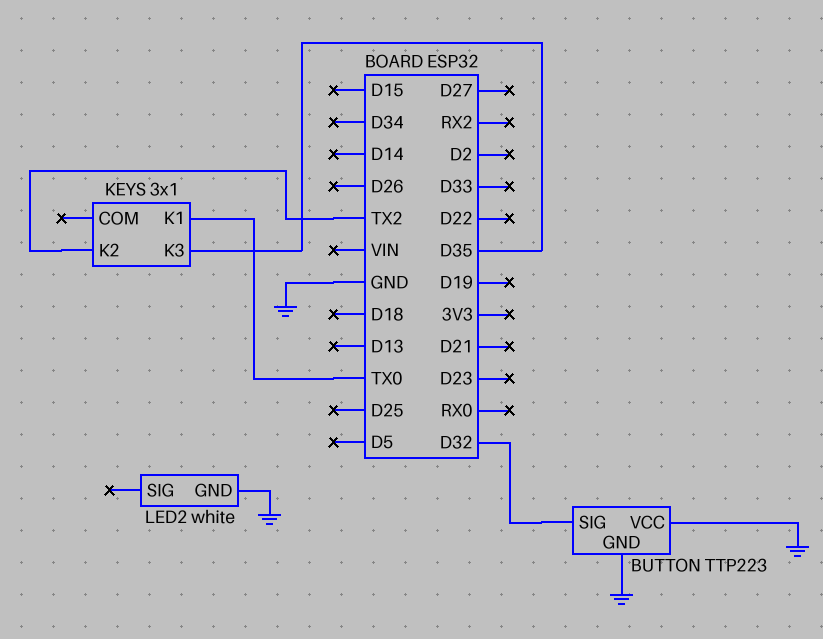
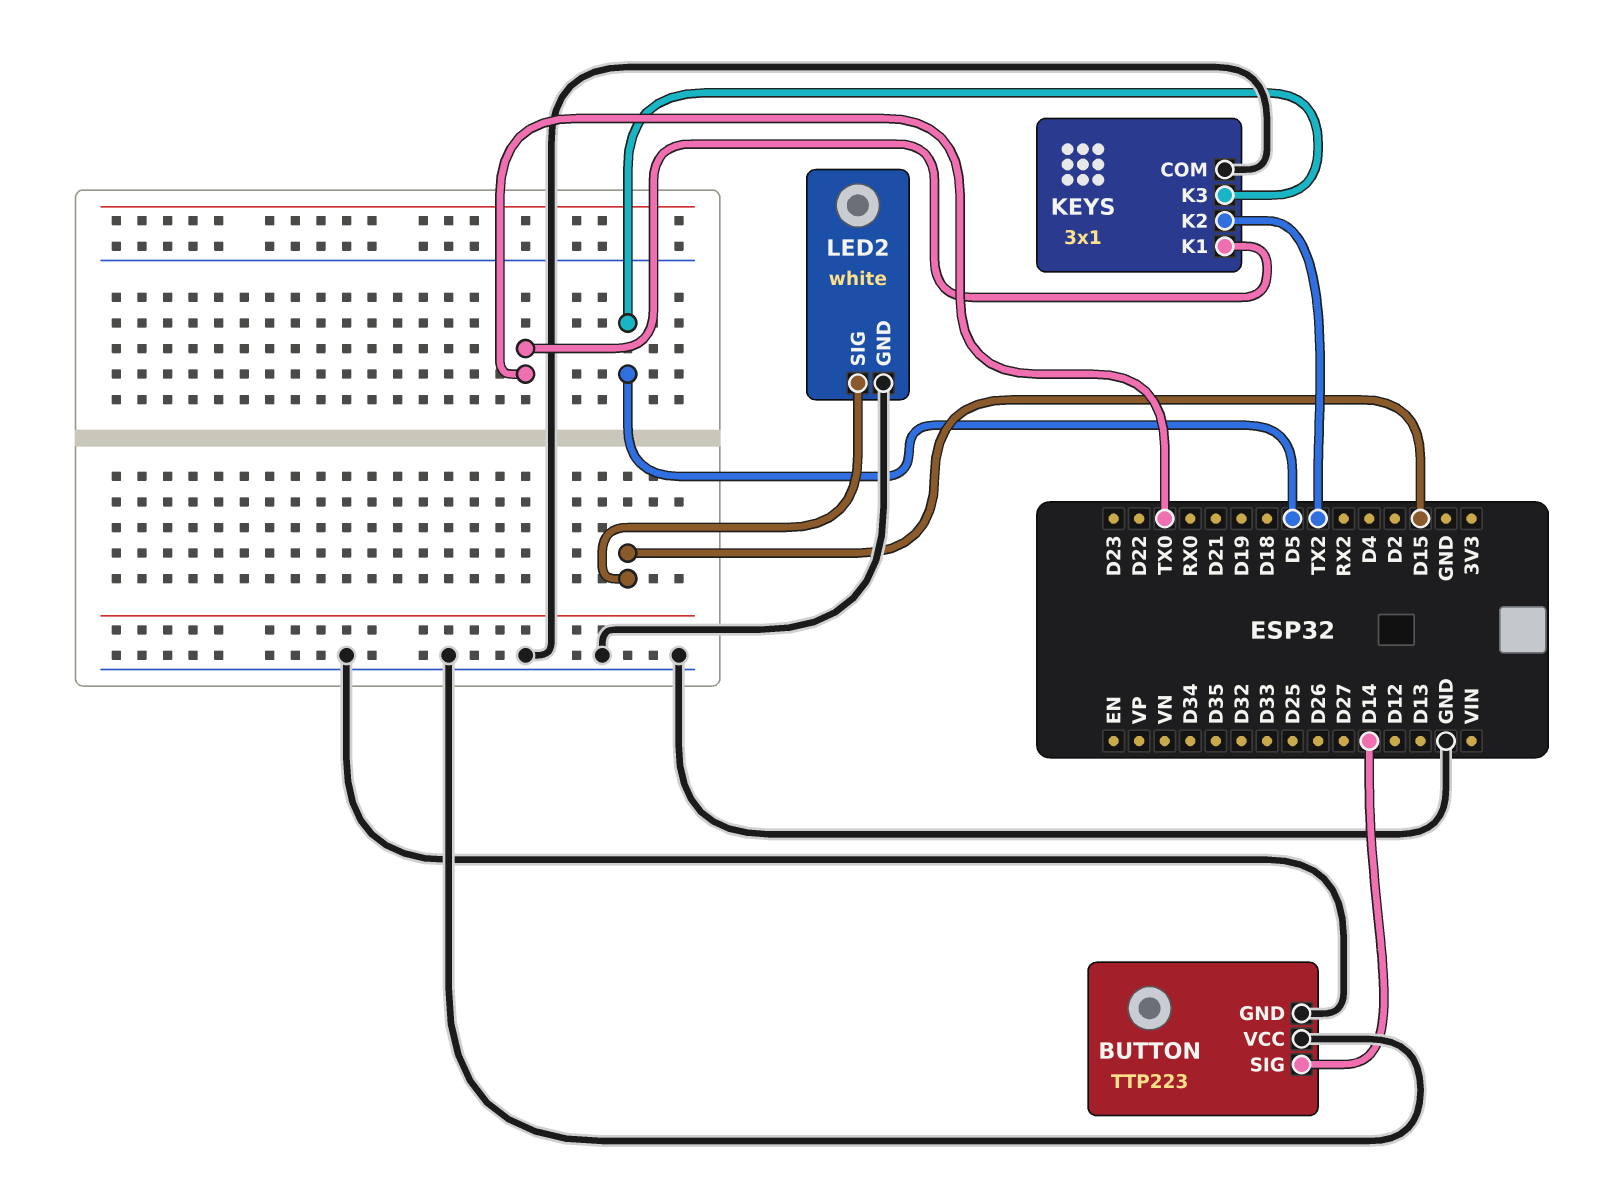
BUTTON pin SIG: D32 -> D14
KEYS pin COM: none -> GND
KEYS pin K3: D35 -> D5
LED2 pin SIG: none -> D15

